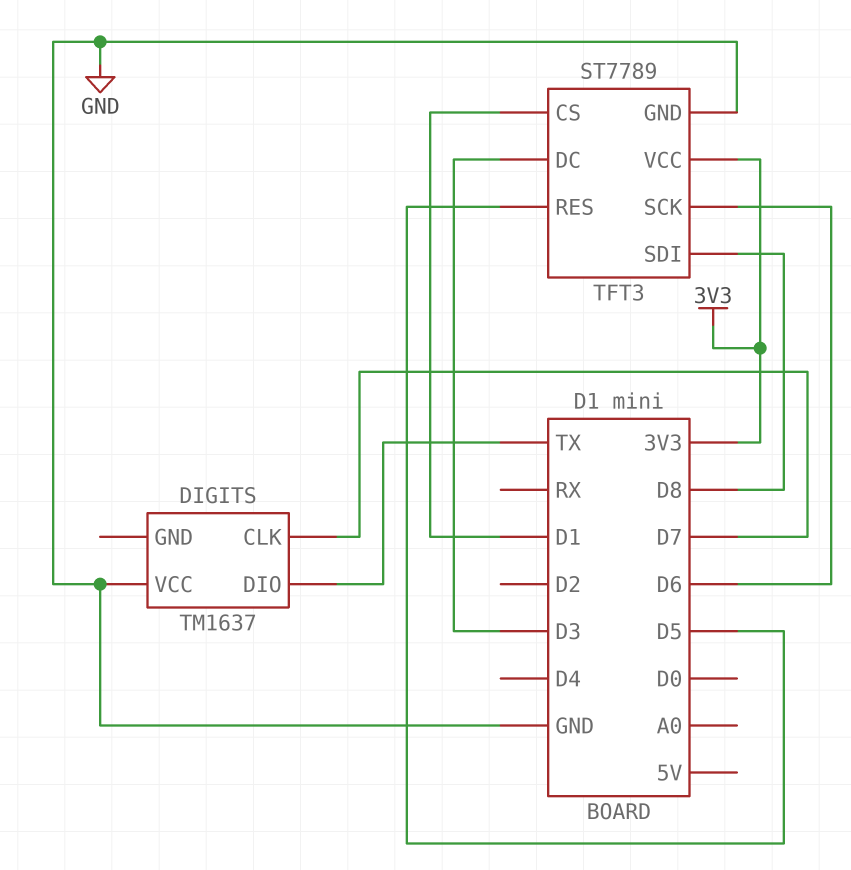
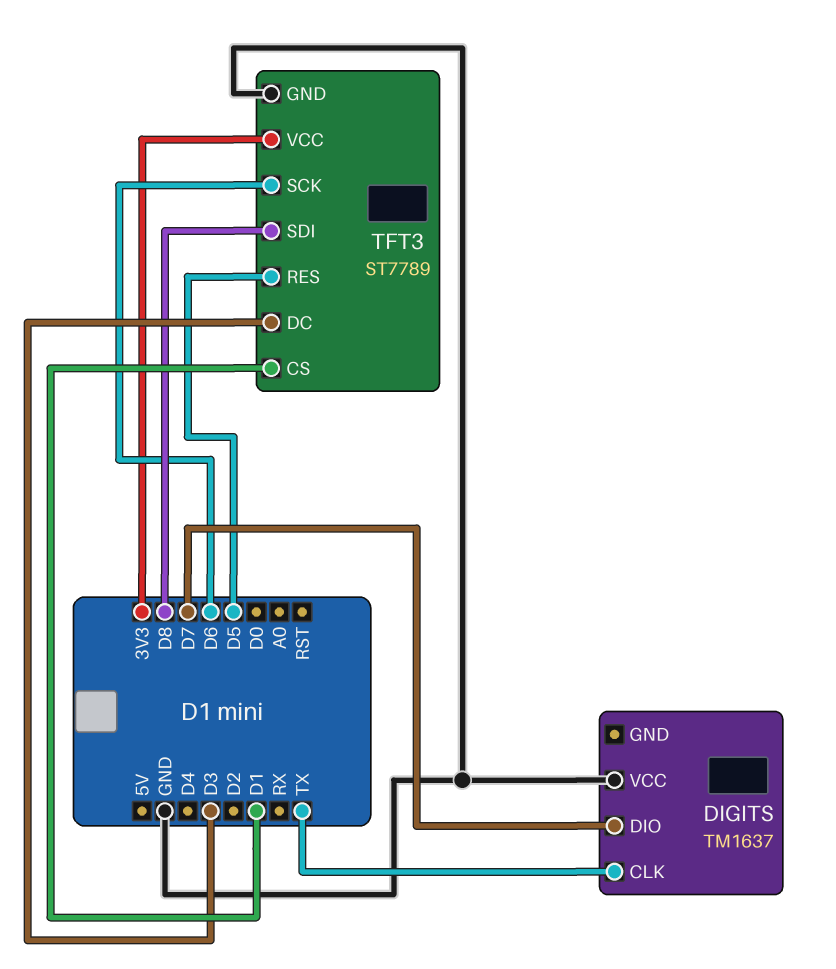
DIGITS pin CLK: D7 -> TX
DIGITS pin DIO: TX -> D7

